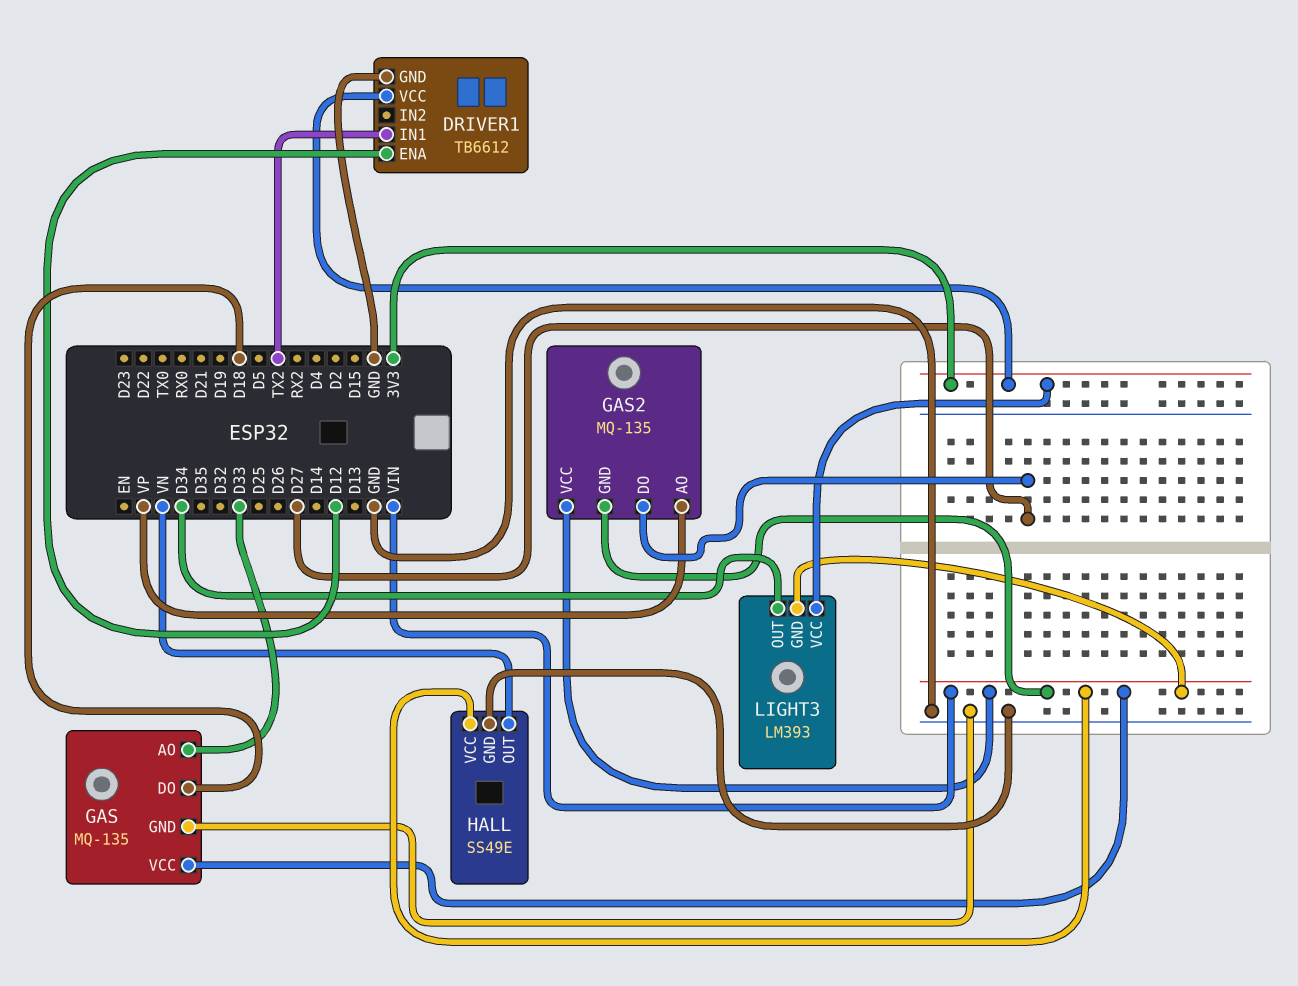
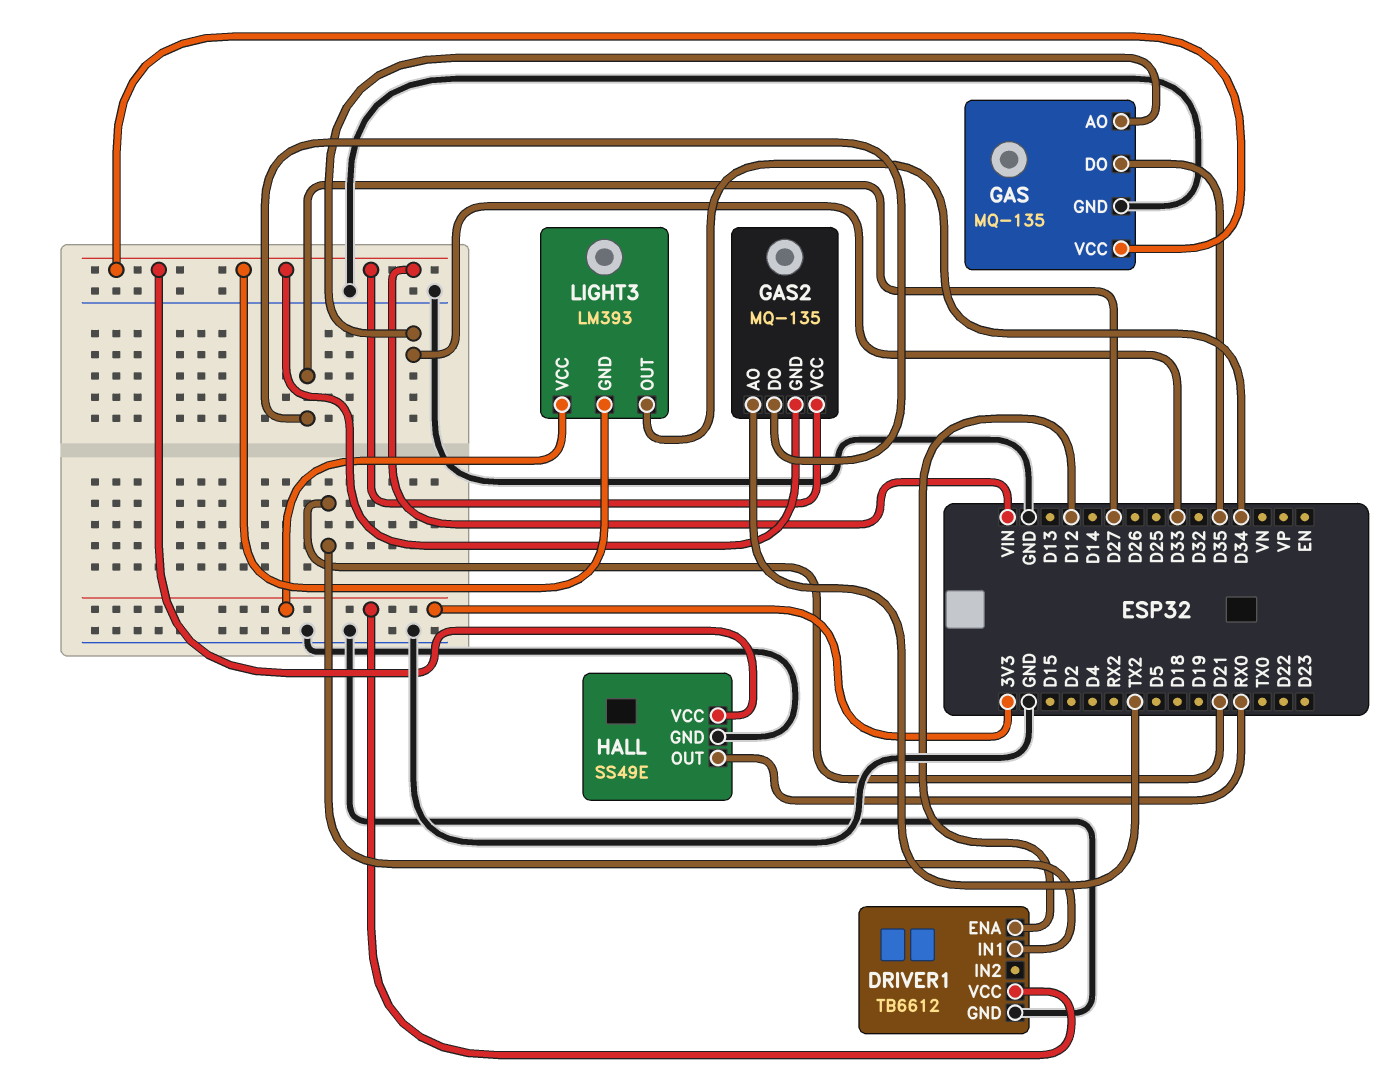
DRIVER1 pin IN1: TX2 -> D21
GAS pin DO: D18 -> D35
GAS2 pin AO: VP -> TX2
HALL pin OUT: VN -> RX0

